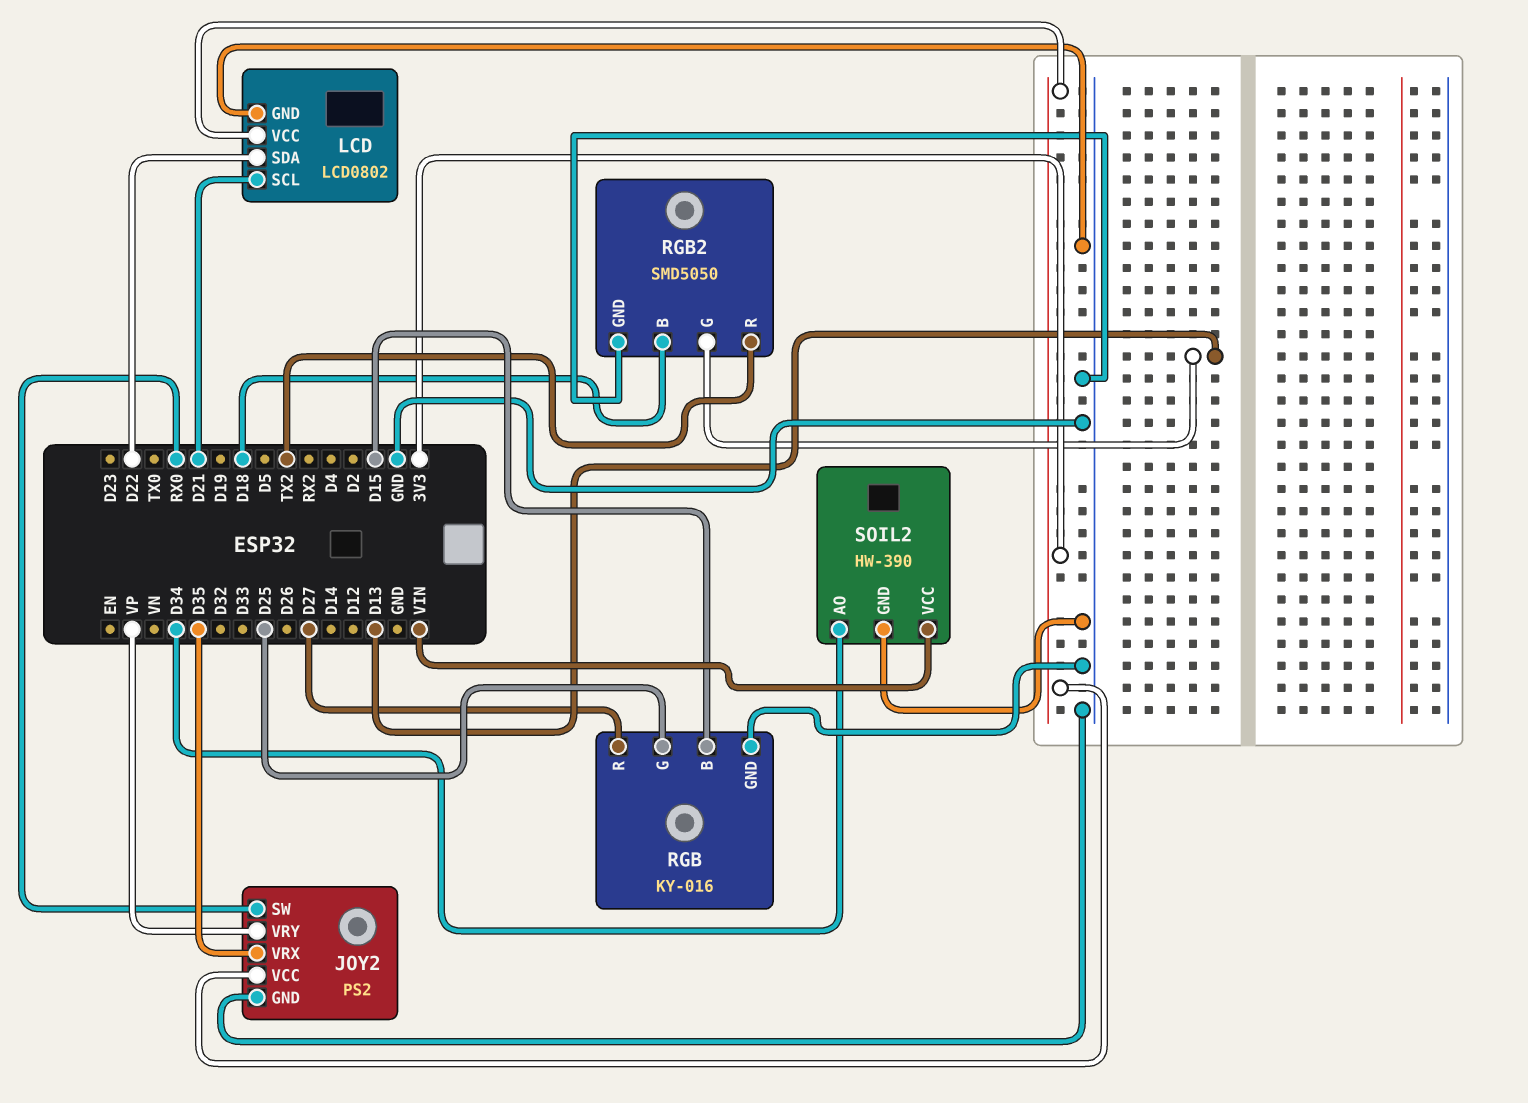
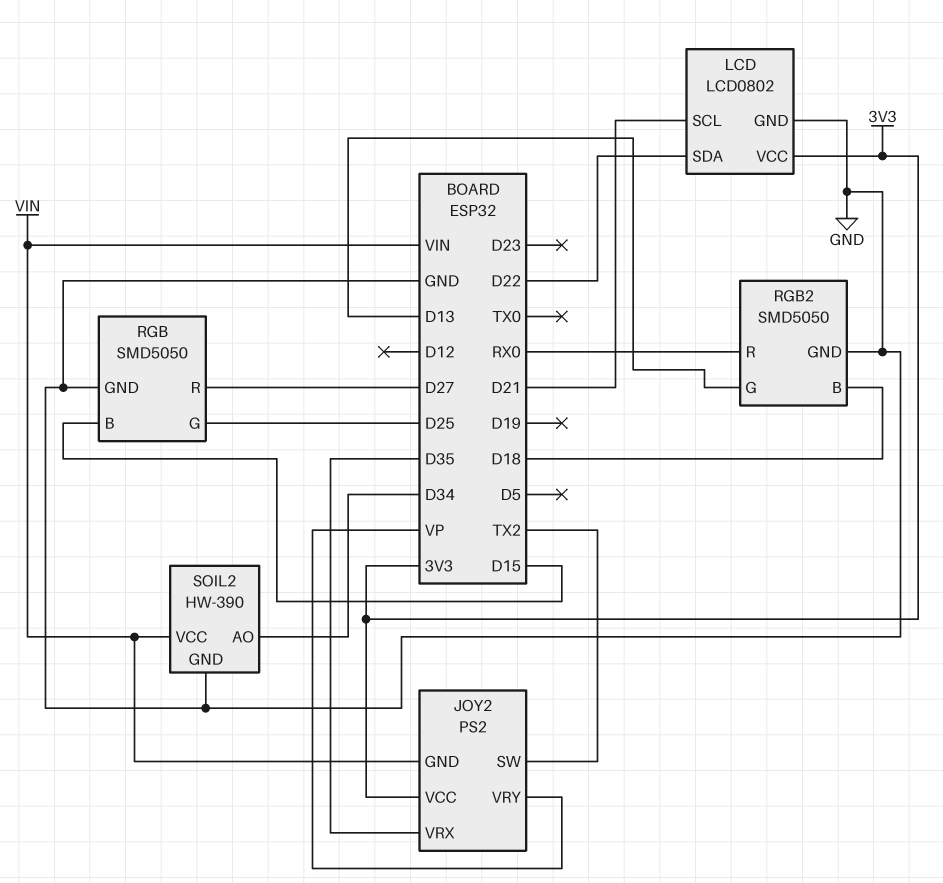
JOY2 pin GND: GND -> VIN
JOY2 pin SW: RX0 -> TX2
RGB: KY-016 -> SMD5050
RGB2 pin R: TX2 -> RX0

